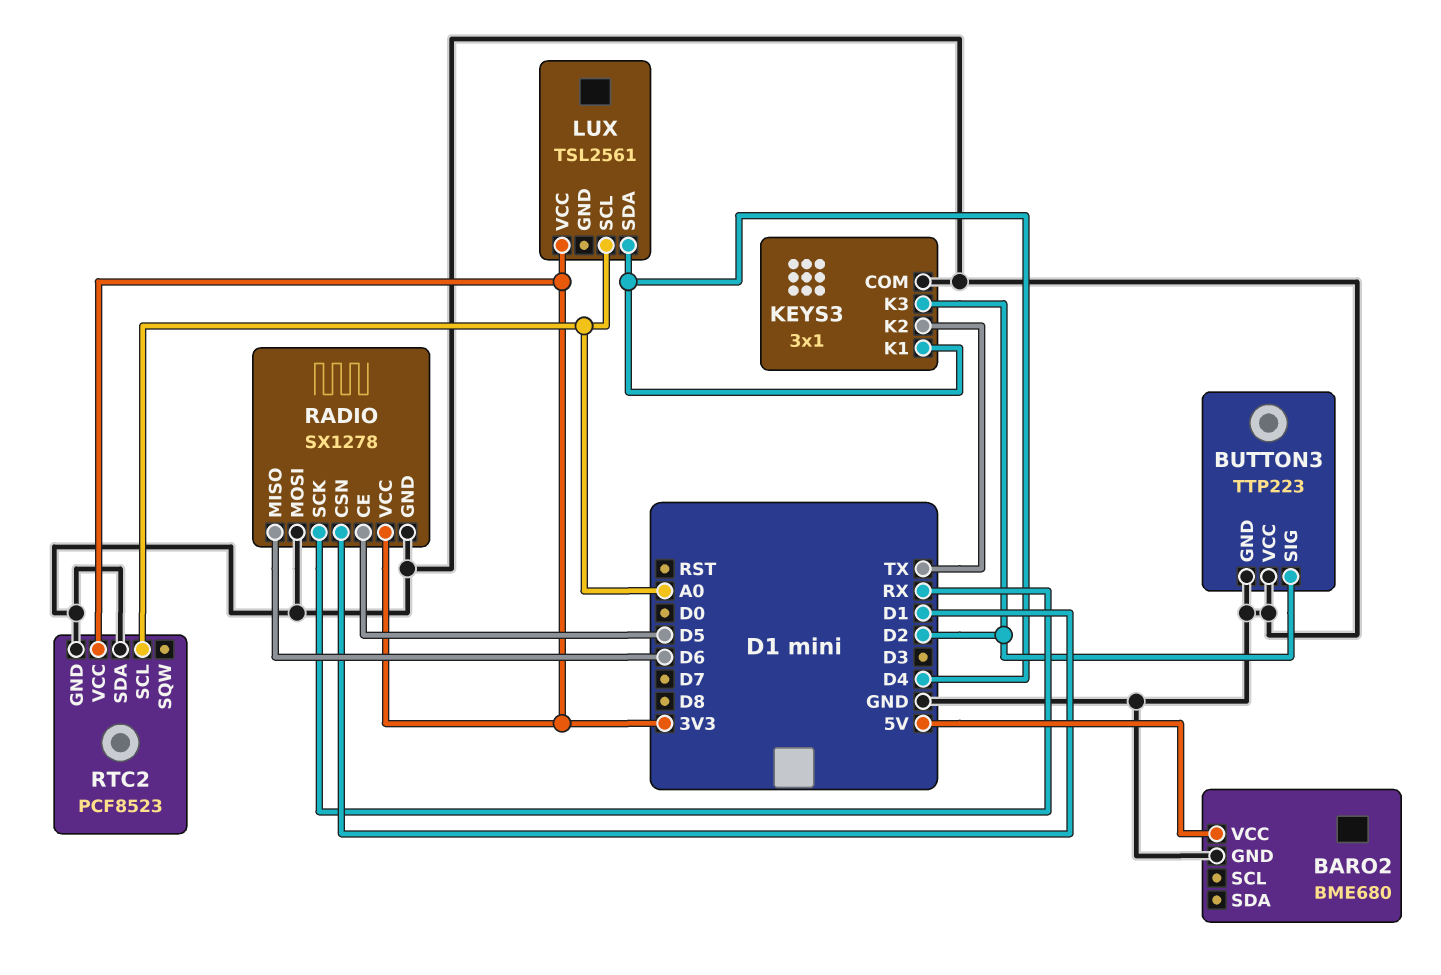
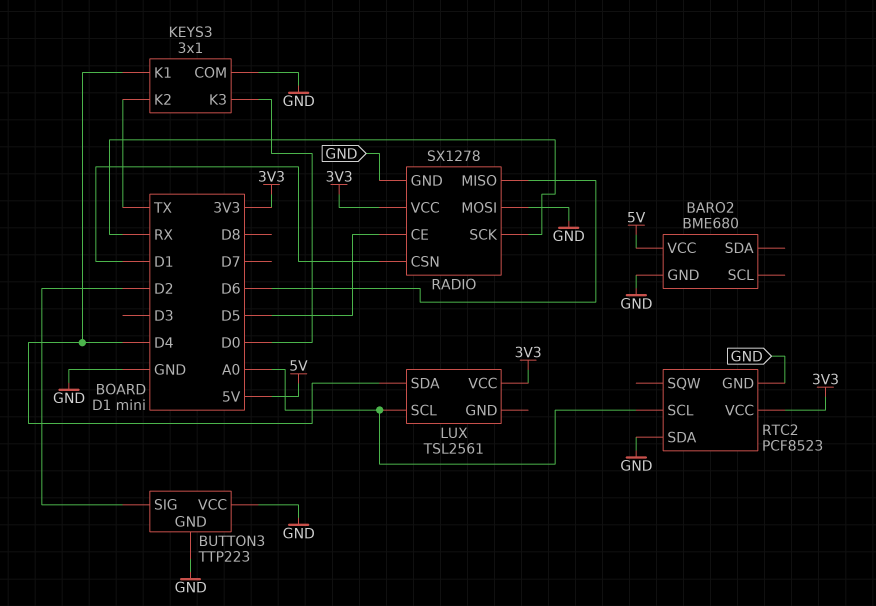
KEYS3 pin K3: D2 -> D0

